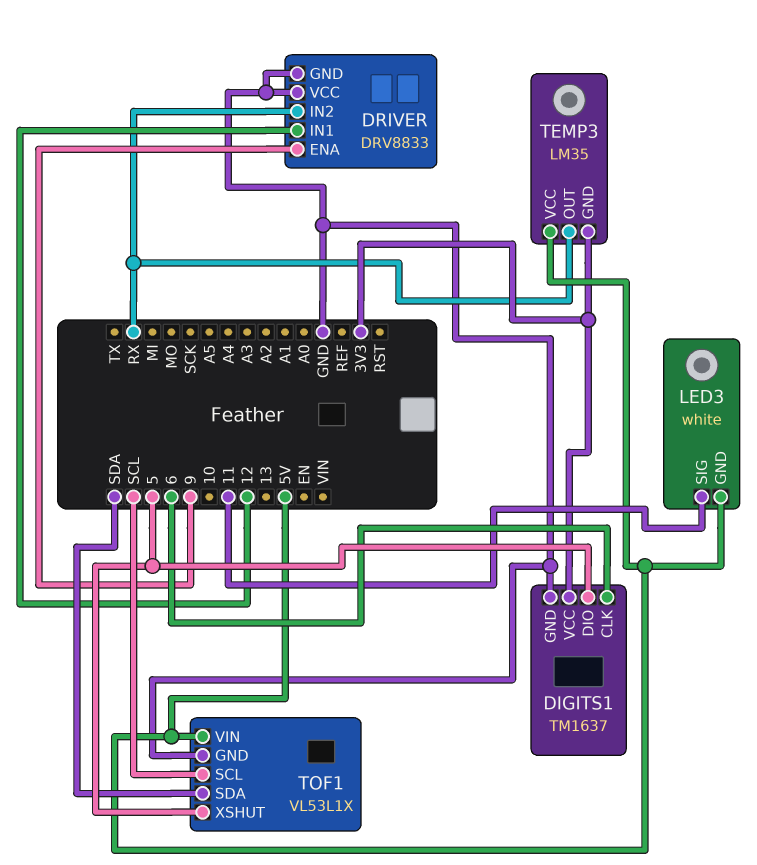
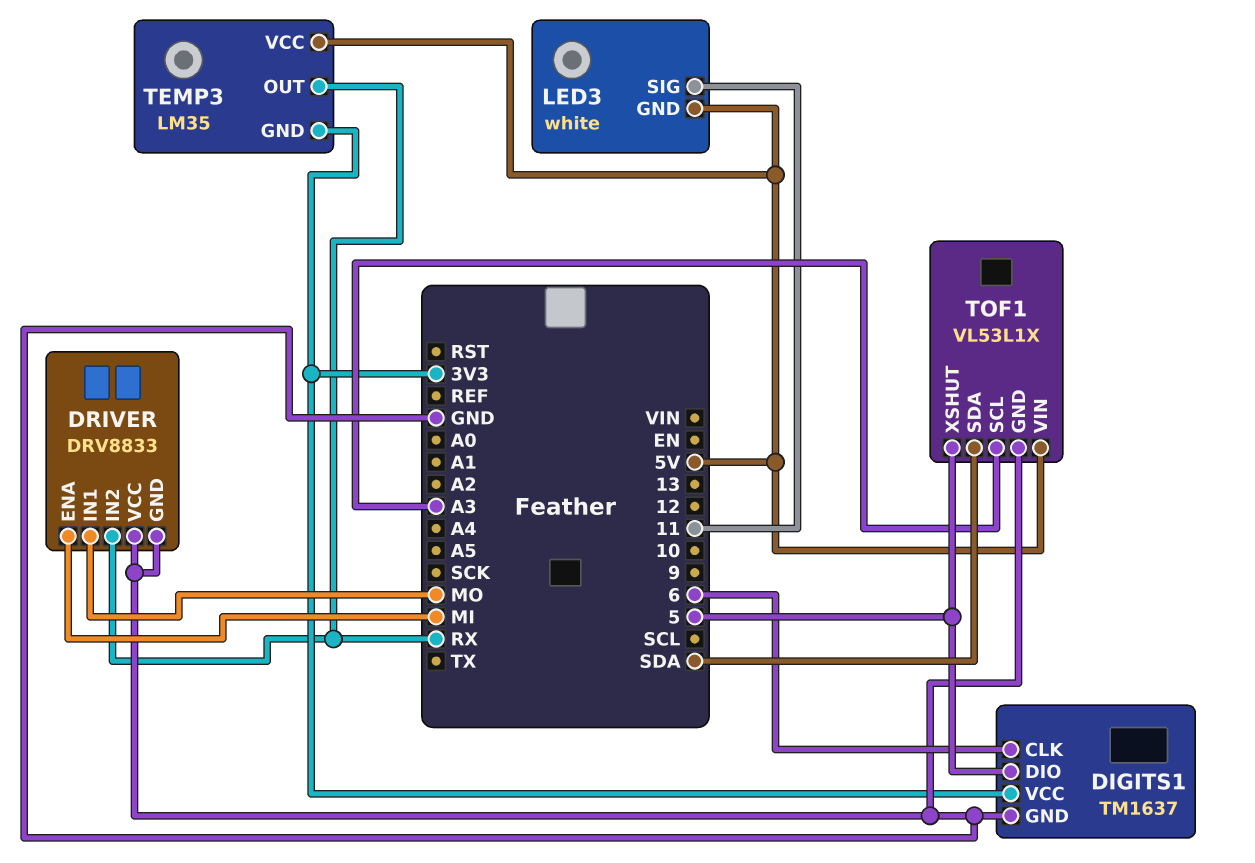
DRIVER pin ENA: 9 -> MI
DRIVER pin IN1: 12 -> MO
TOF1 pin SCL: SCL -> A3

